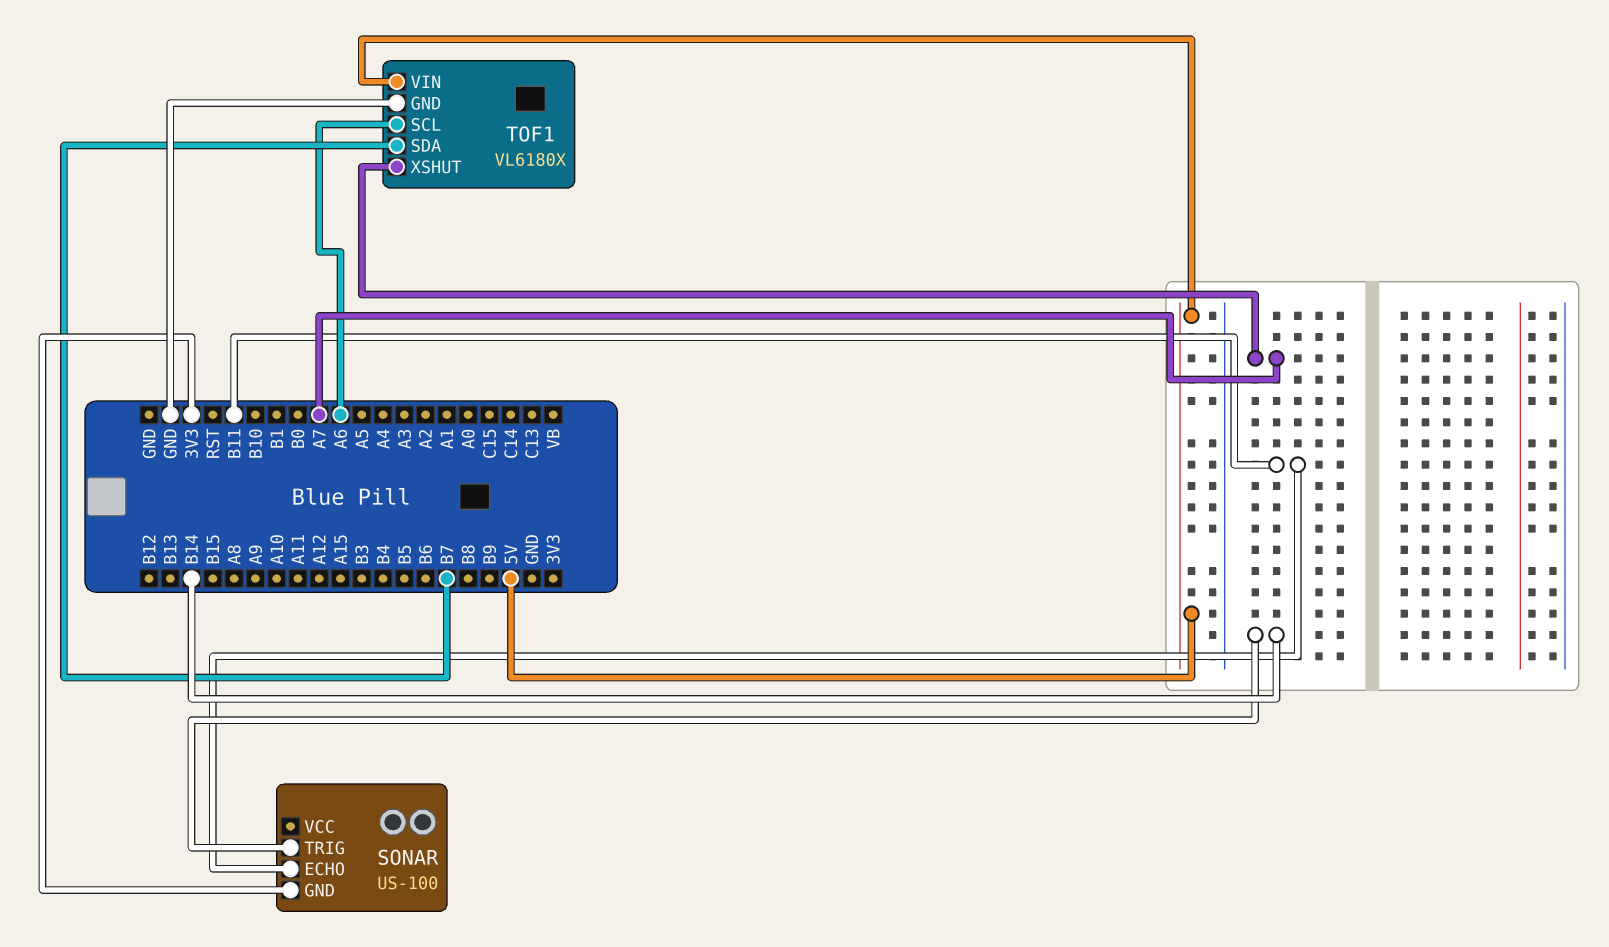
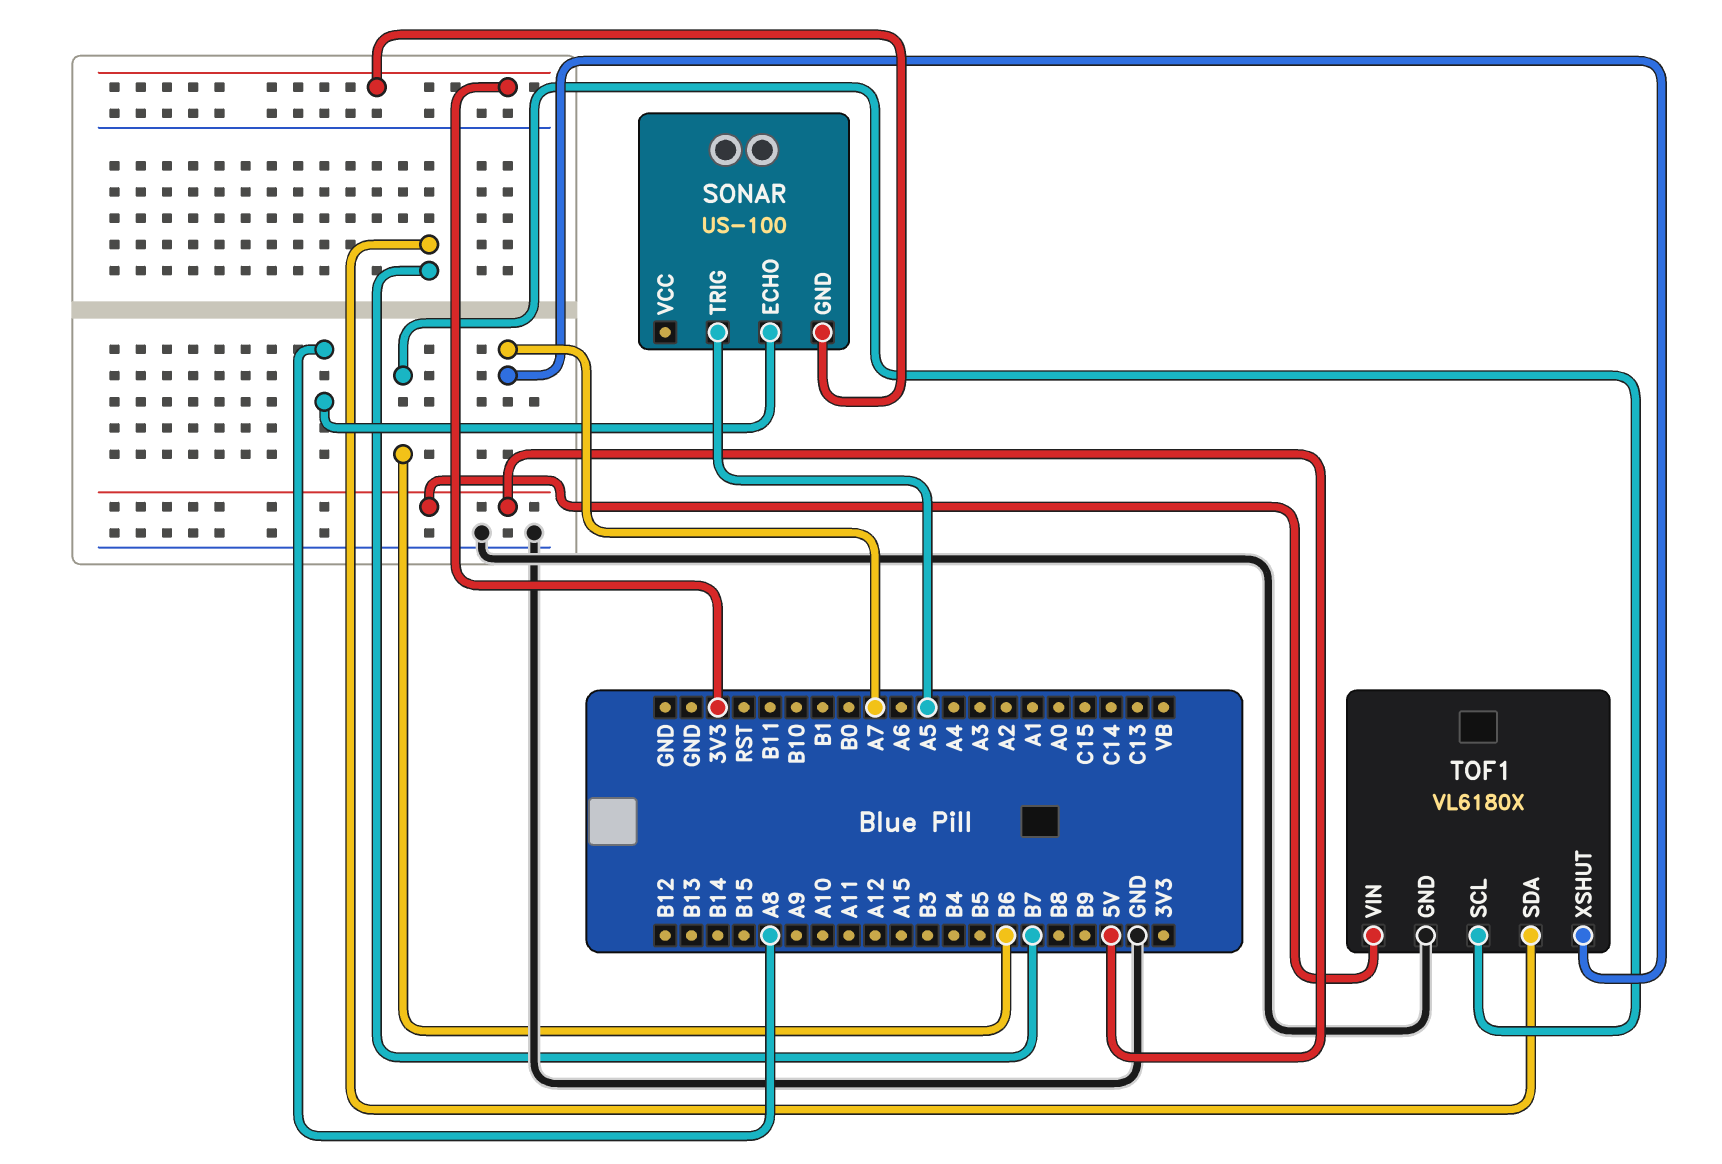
SONAR pin ECHO: B11 -> A8
SONAR pin TRIG: B14 -> A5
TOF1 pin SCL: A6 -> B6

